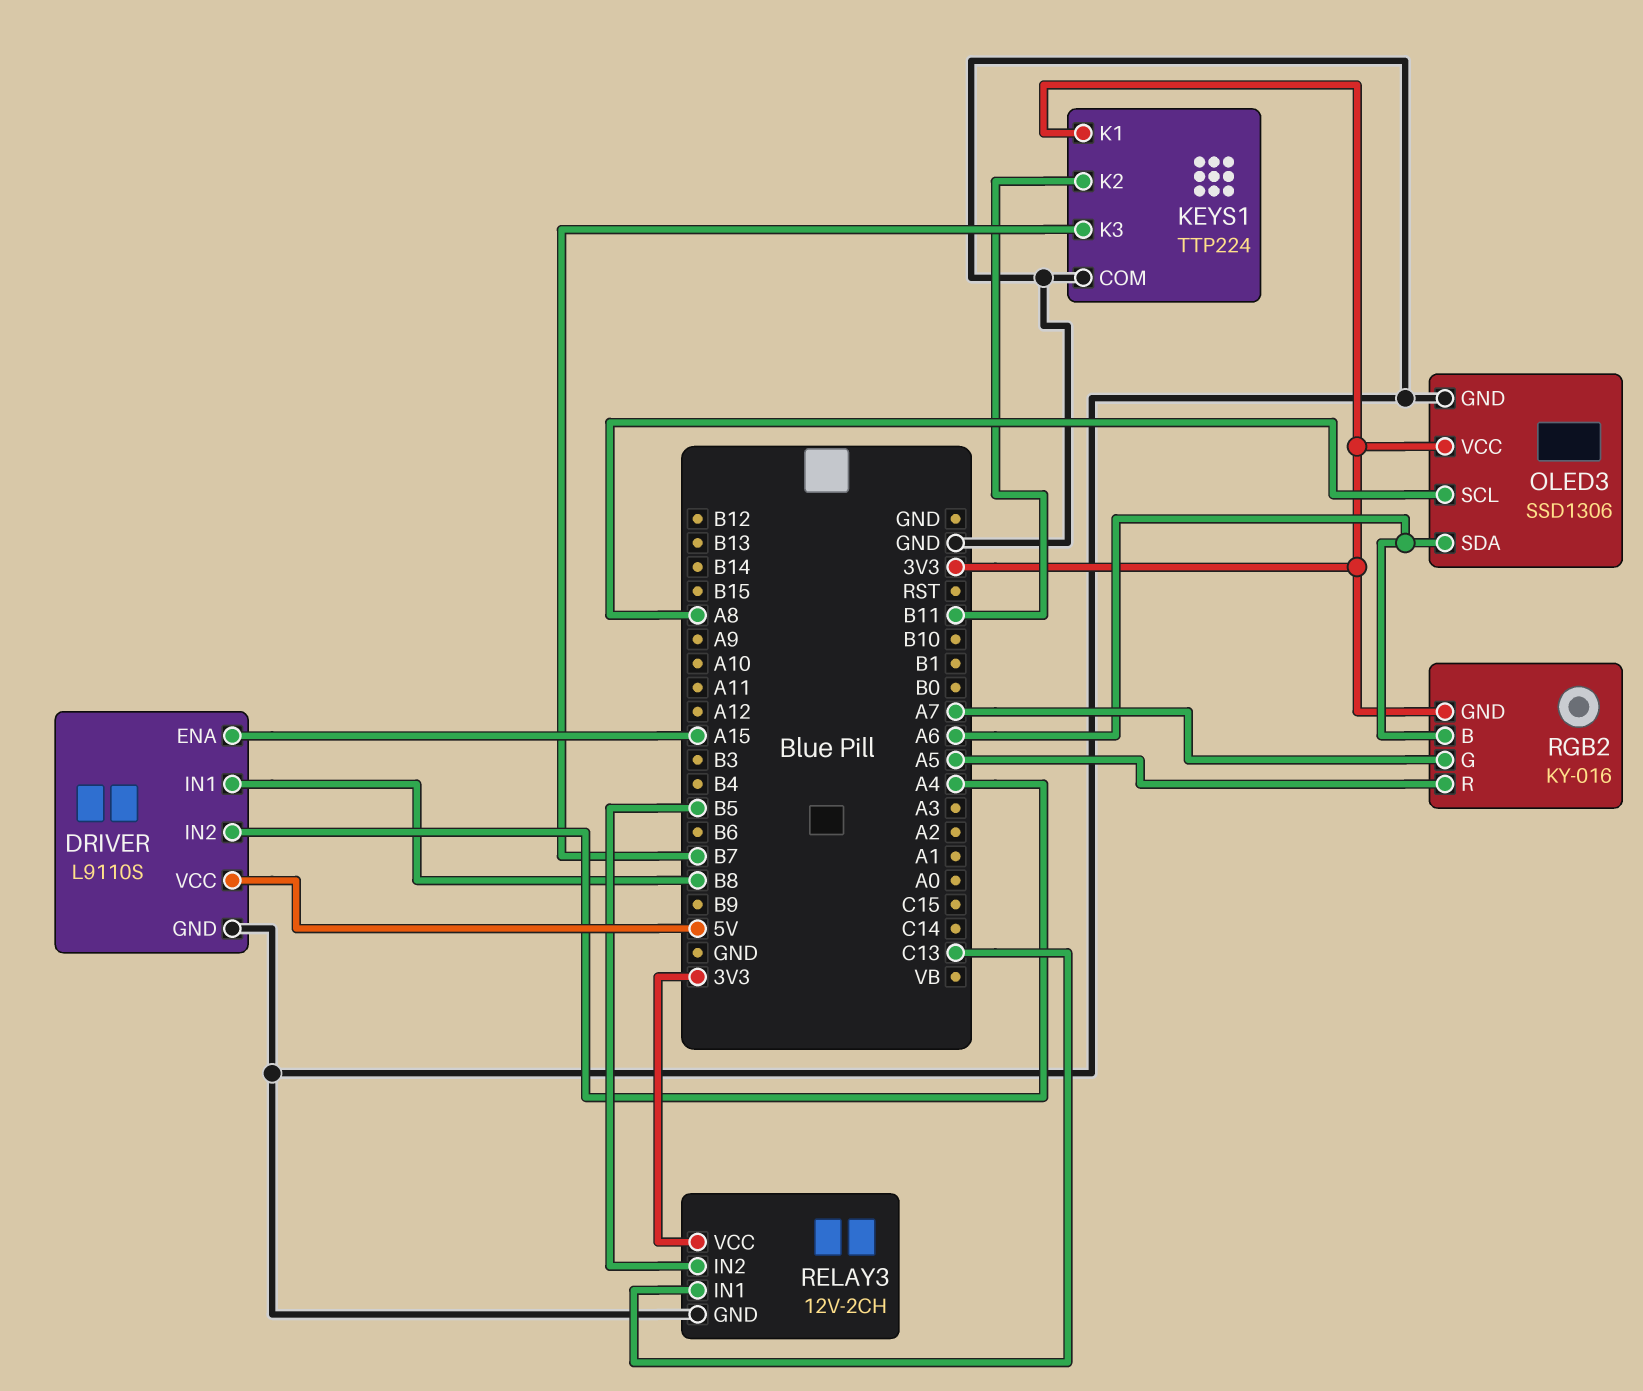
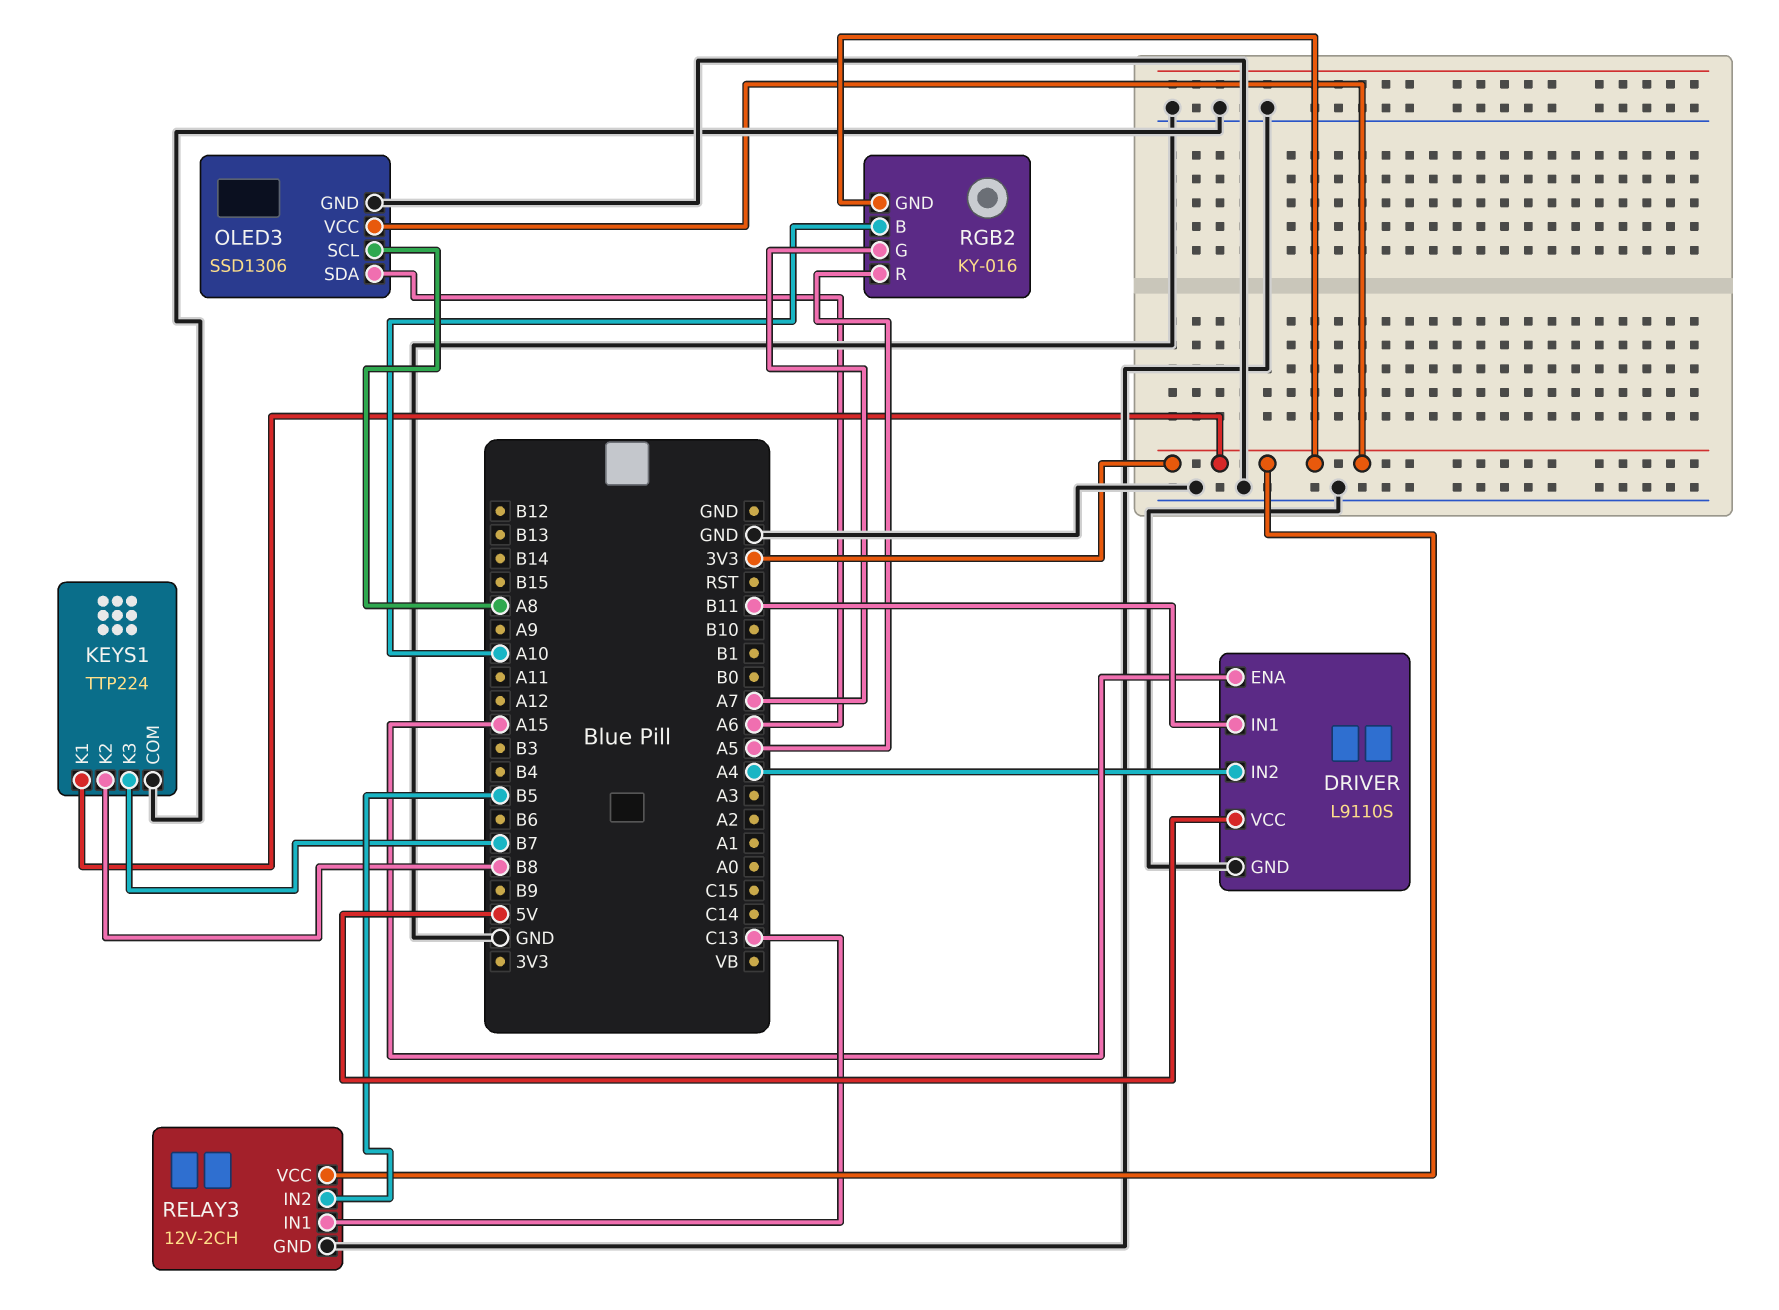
DRIVER pin IN1: B8 -> B11
KEYS1 pin K2: B11 -> B8
RGB2 pin B: A6 -> A10

